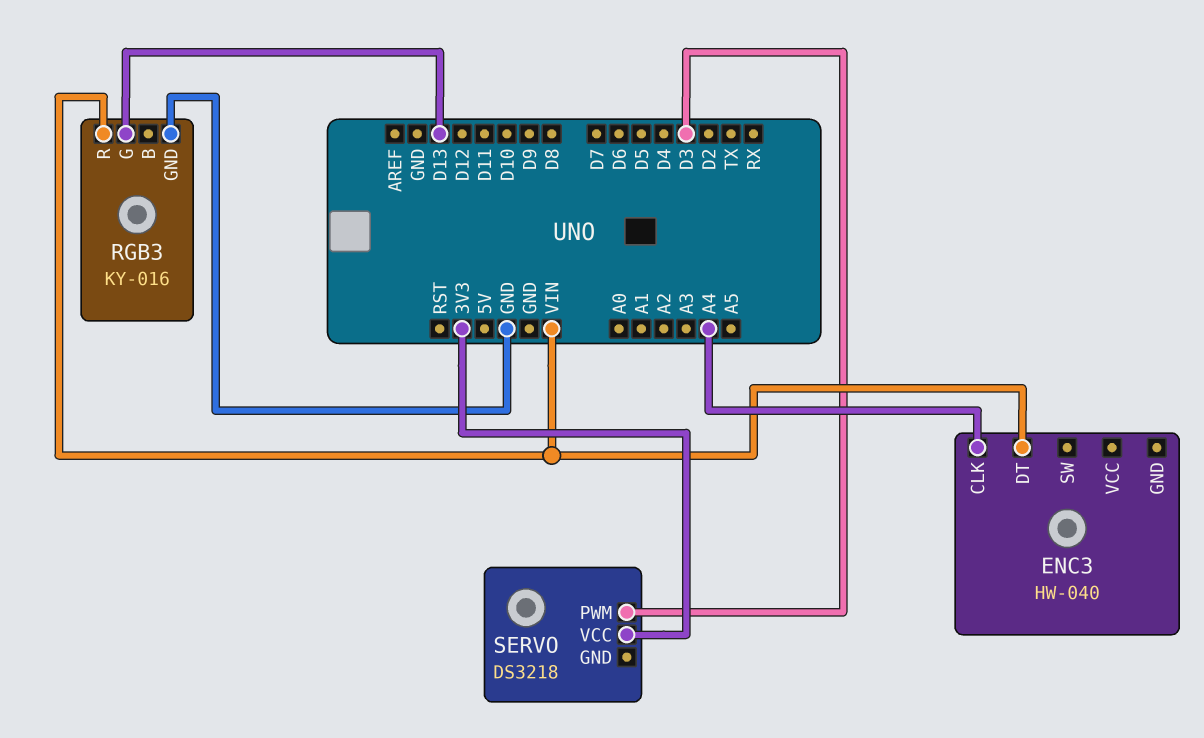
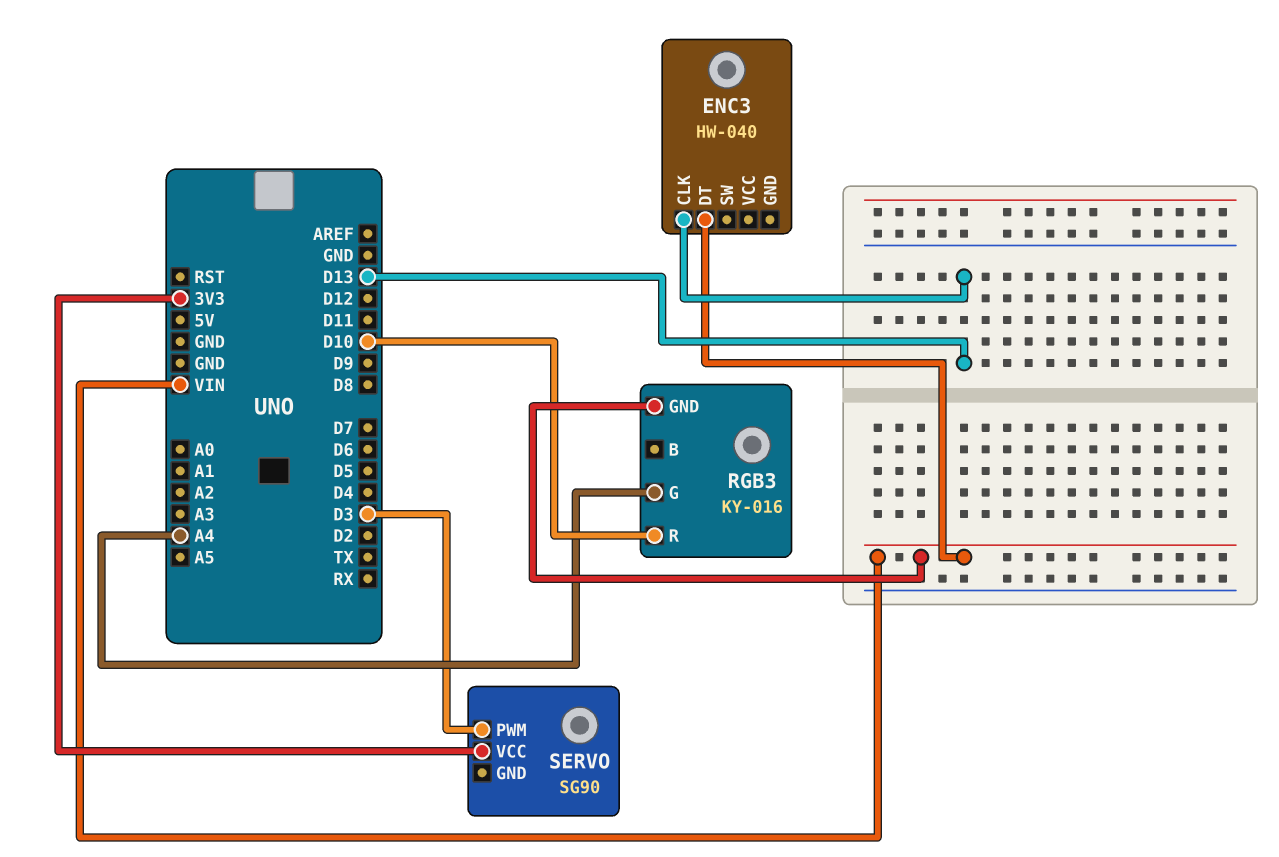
ENC3 pin CLK: A4 -> D13
RGB3 pin G: D13 -> A4
RGB3 pin GND: GND -> VIN
RGB3 pin R: VIN -> D10
SERVO: DS3218 -> SG90

